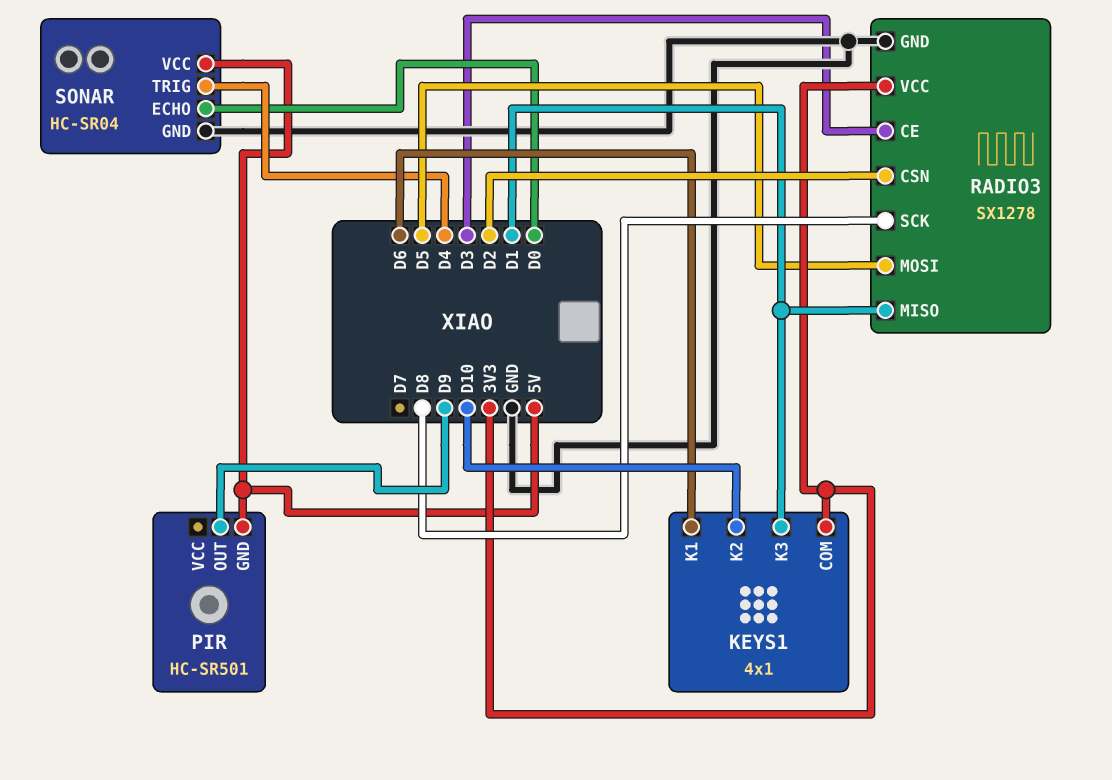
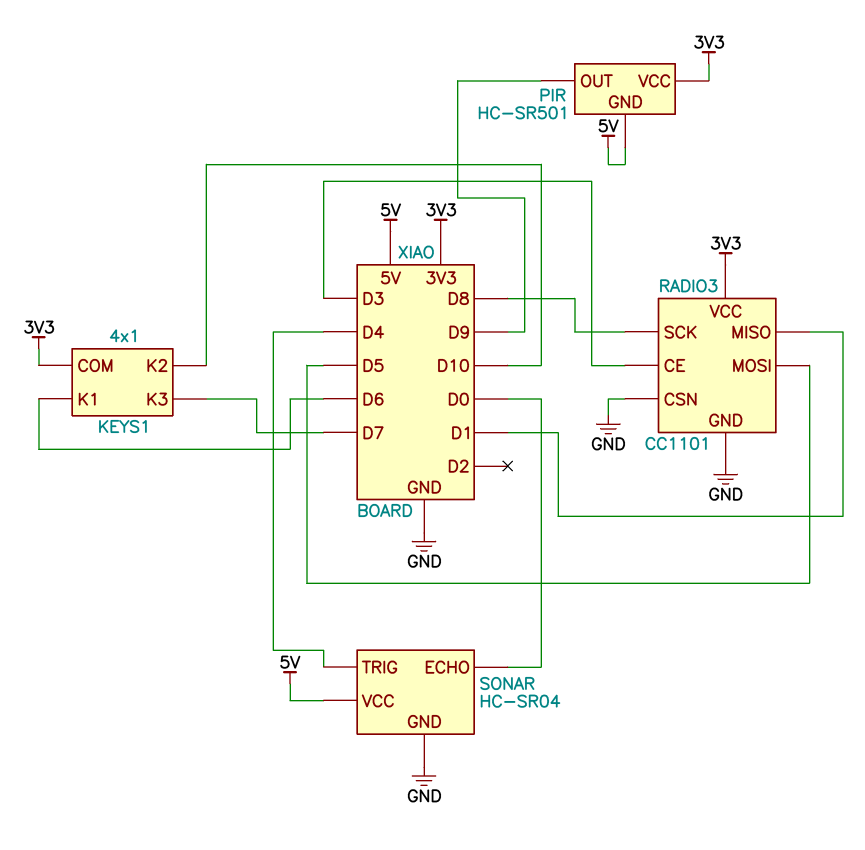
KEYS1 pin K3: D1 -> D7
PIR pin VCC: none -> 3V3
RADIO3: SX1278 -> CC1101
RADIO3 pin CSN: D2 -> GND

